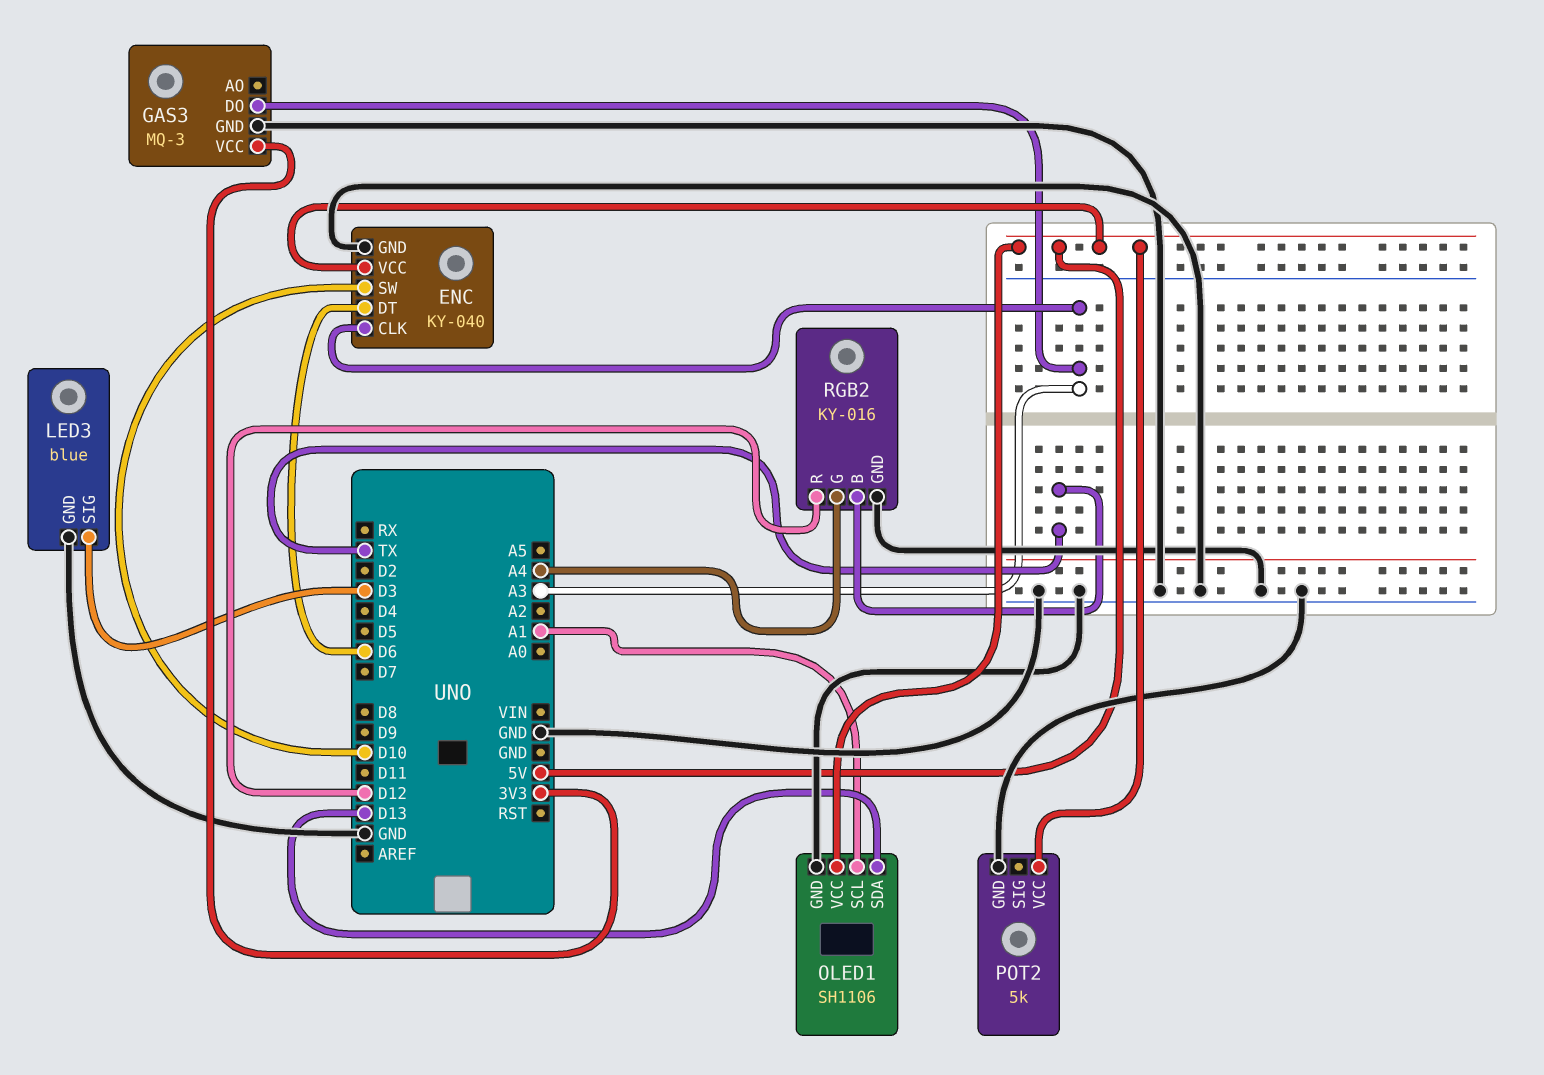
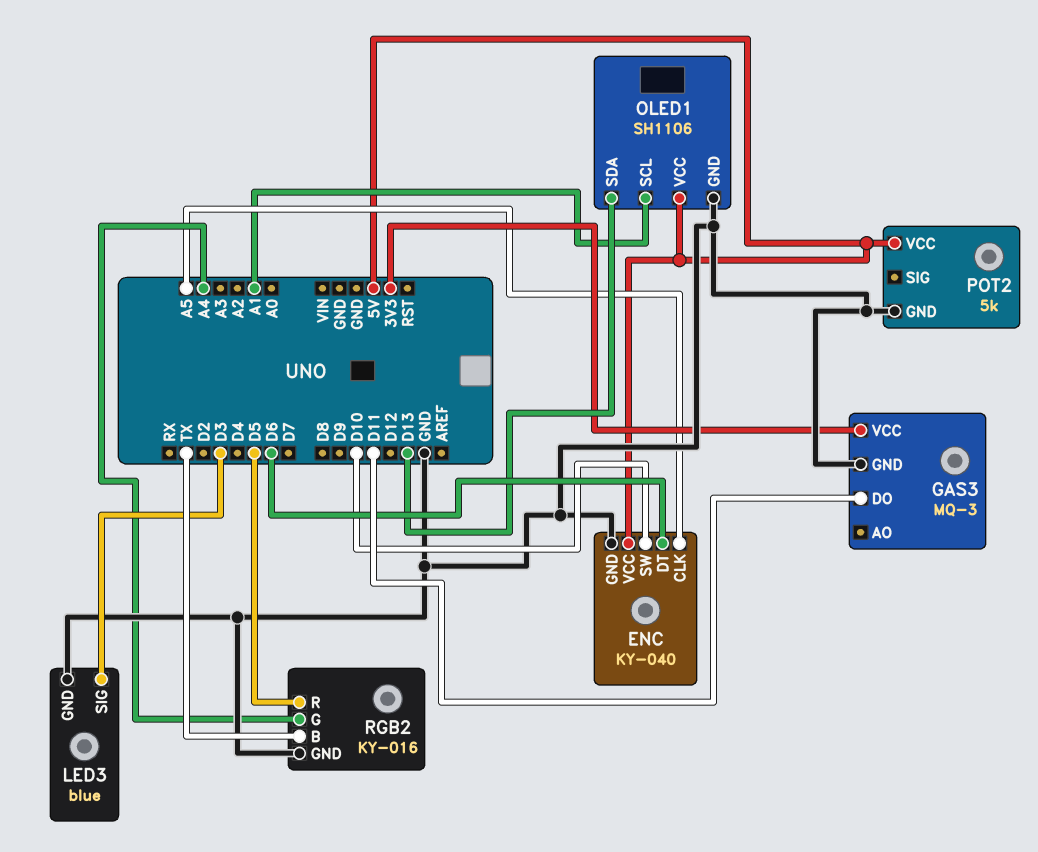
ENC pin CLK: A3 -> A5
GAS3 pin DO: A3 -> D11
RGB2 pin R: D12 -> D5

